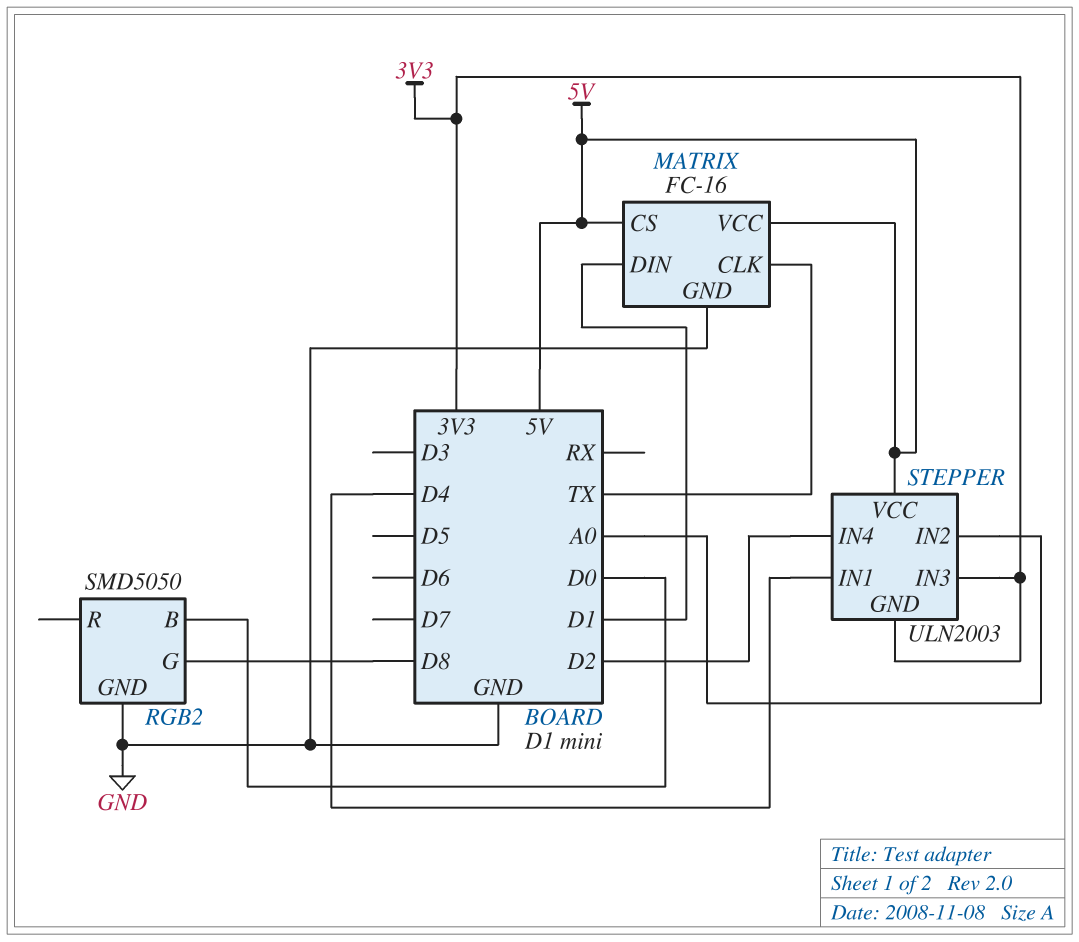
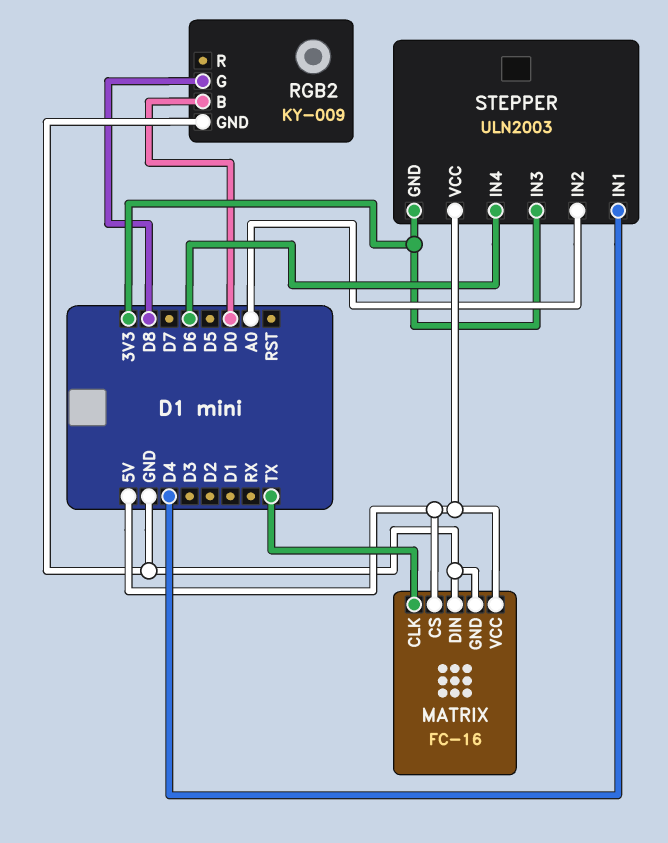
MATRIX pin DIN: D1 -> GND
RGB2: SMD5050 -> KY-009
STEPPER pin IN4: D2 -> D6

